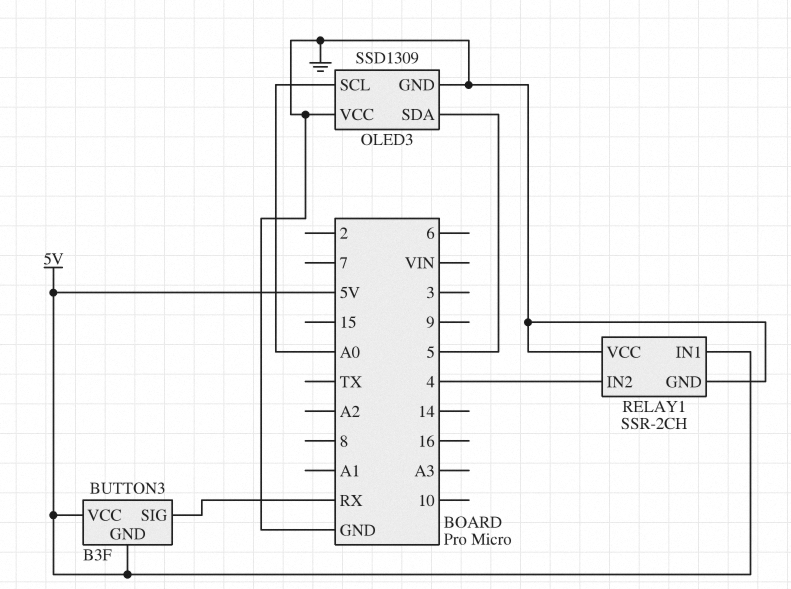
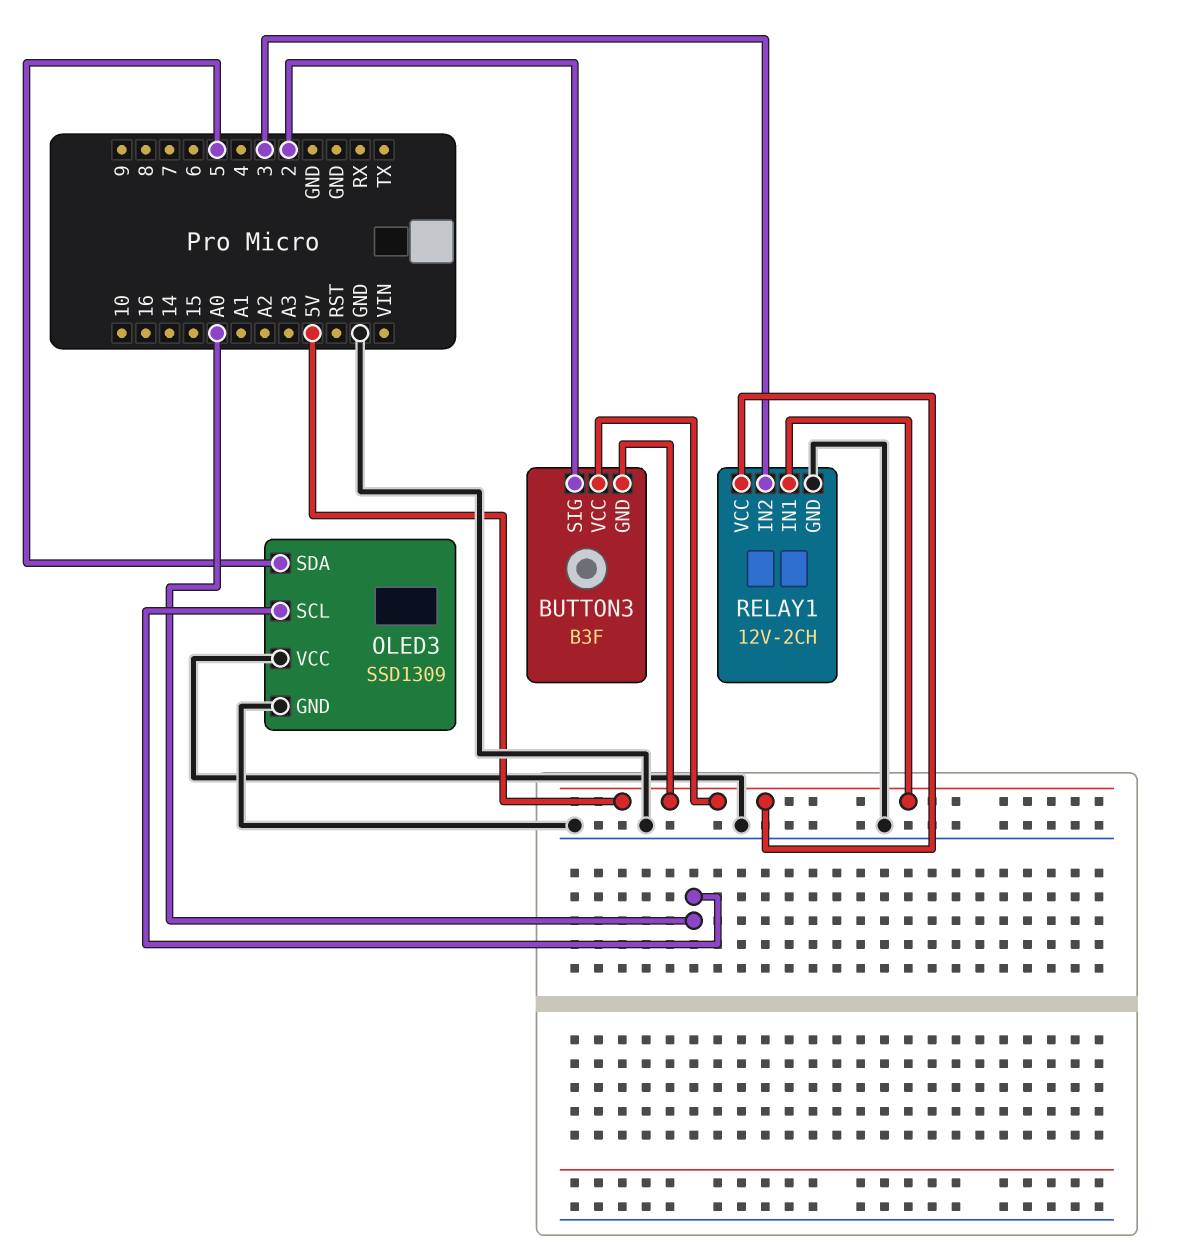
BUTTON3 pin SIG: RX -> 2
RELAY1: SSR-2CH -> 12V-2CH
RELAY1 pin IN2: 4 -> 3
RELAY1 pin VCC: GND -> 5V

